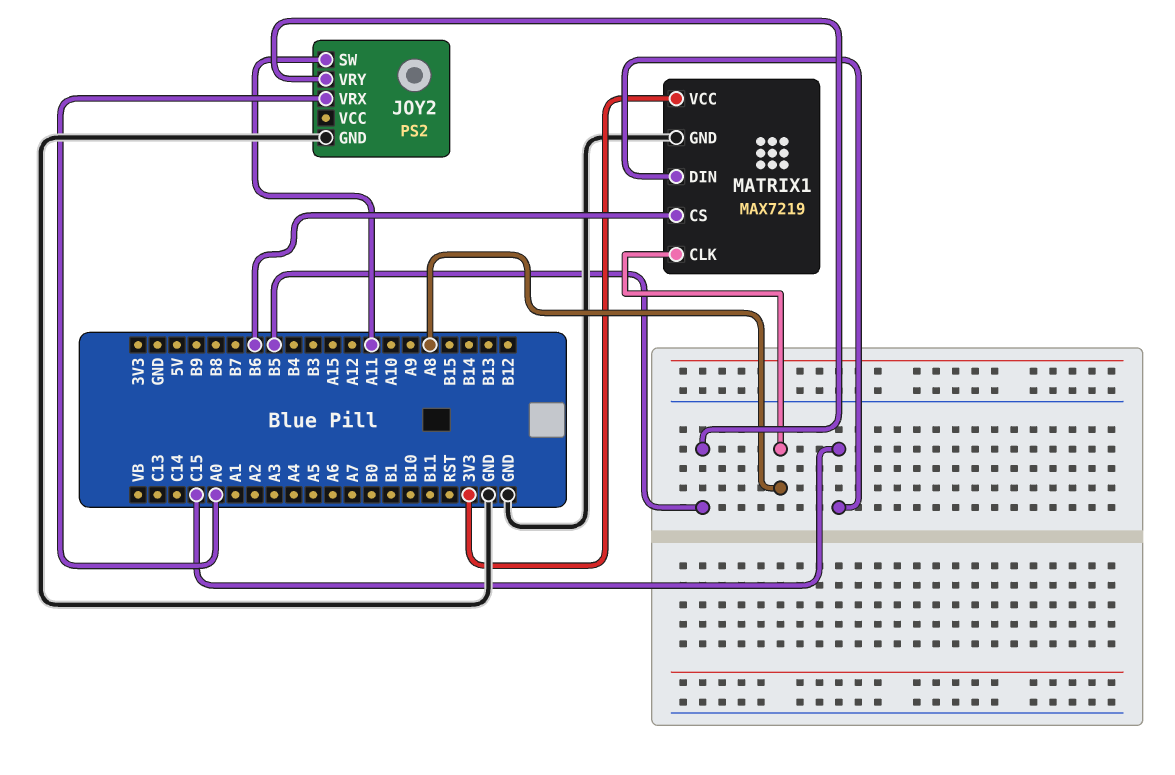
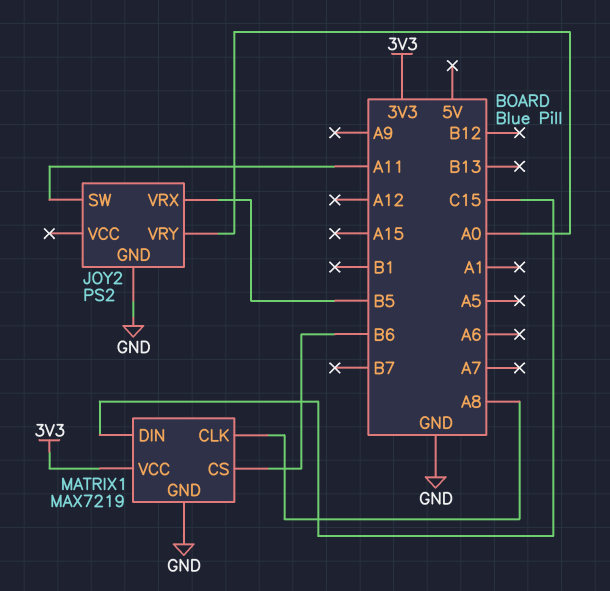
JOY2 pin VRX: A0 -> B5
JOY2 pin VRY: B5 -> A0

